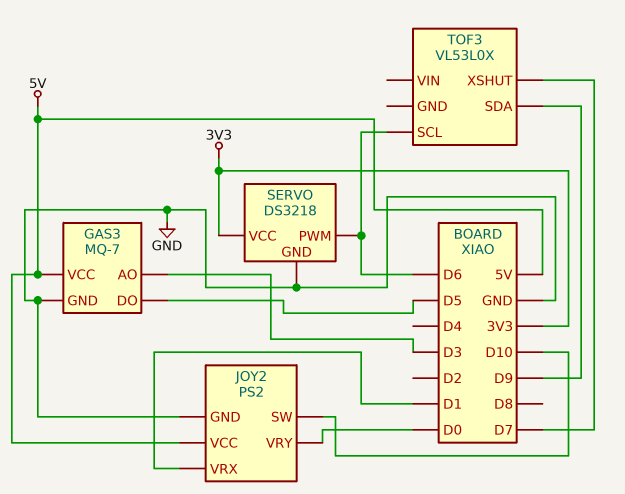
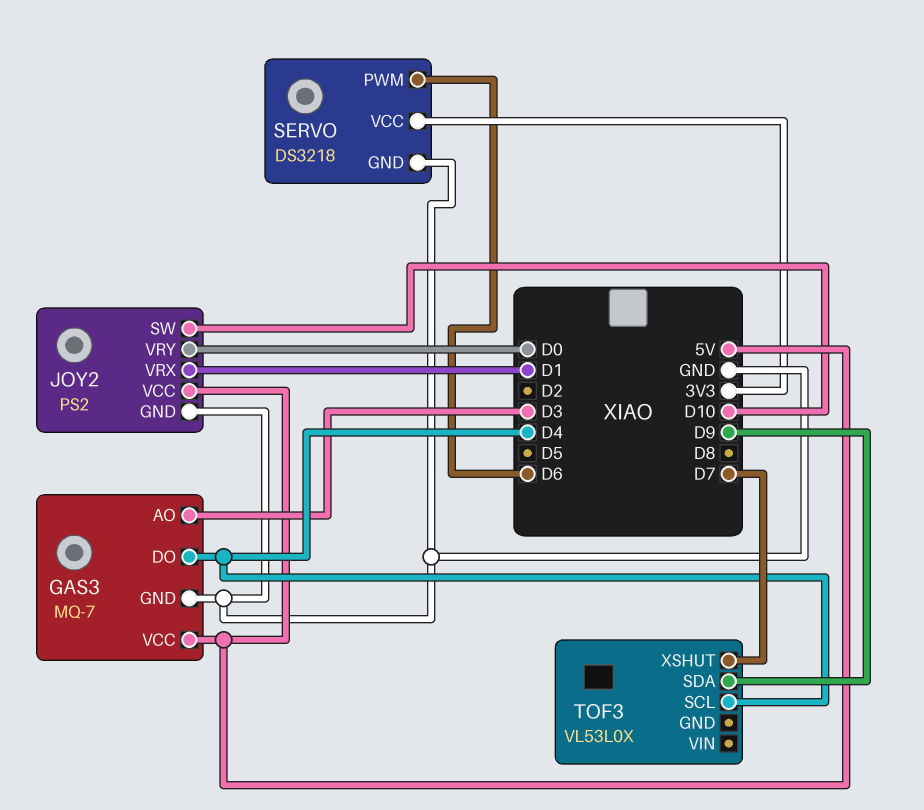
GAS3 pin DO: D5 -> D4
TOF3 pin SCL: D6 -> D4

